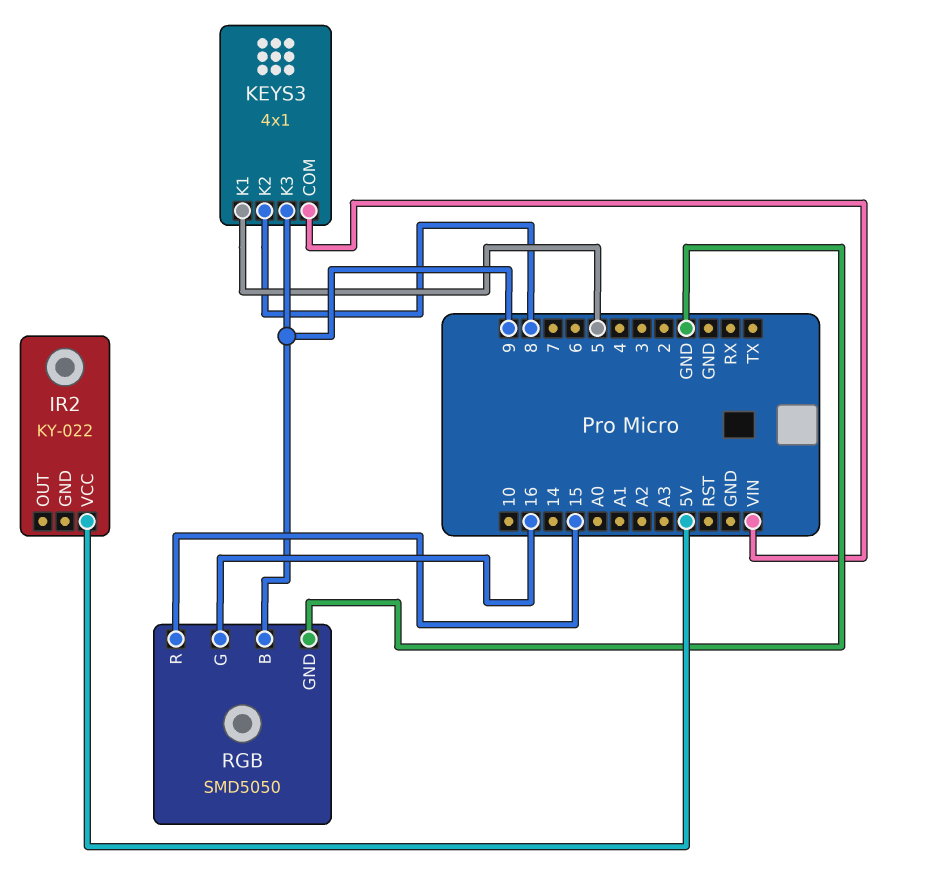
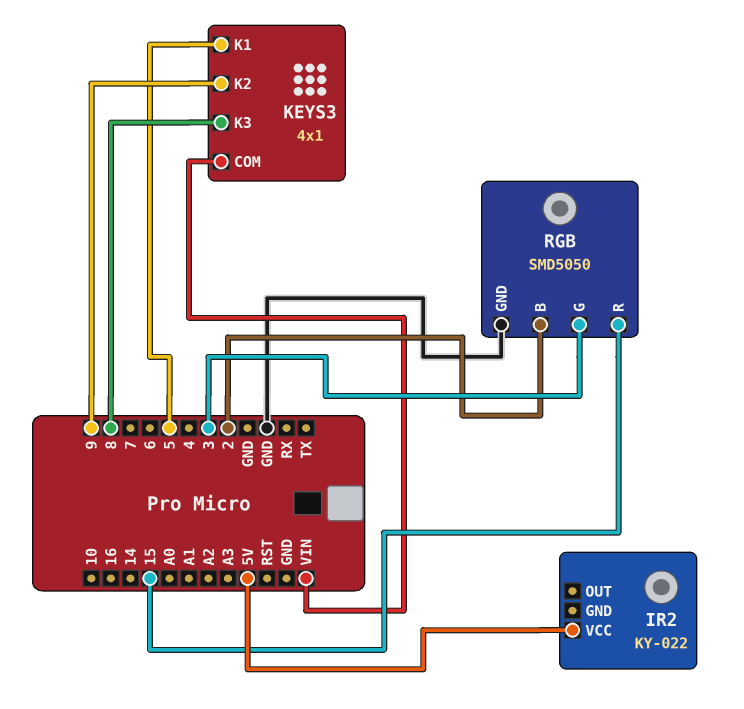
KEYS3 pin K2: 8 -> 9
KEYS3 pin K3: 9 -> 8
RGB pin B: 9 -> 2
RGB pin G: 16 -> 3

